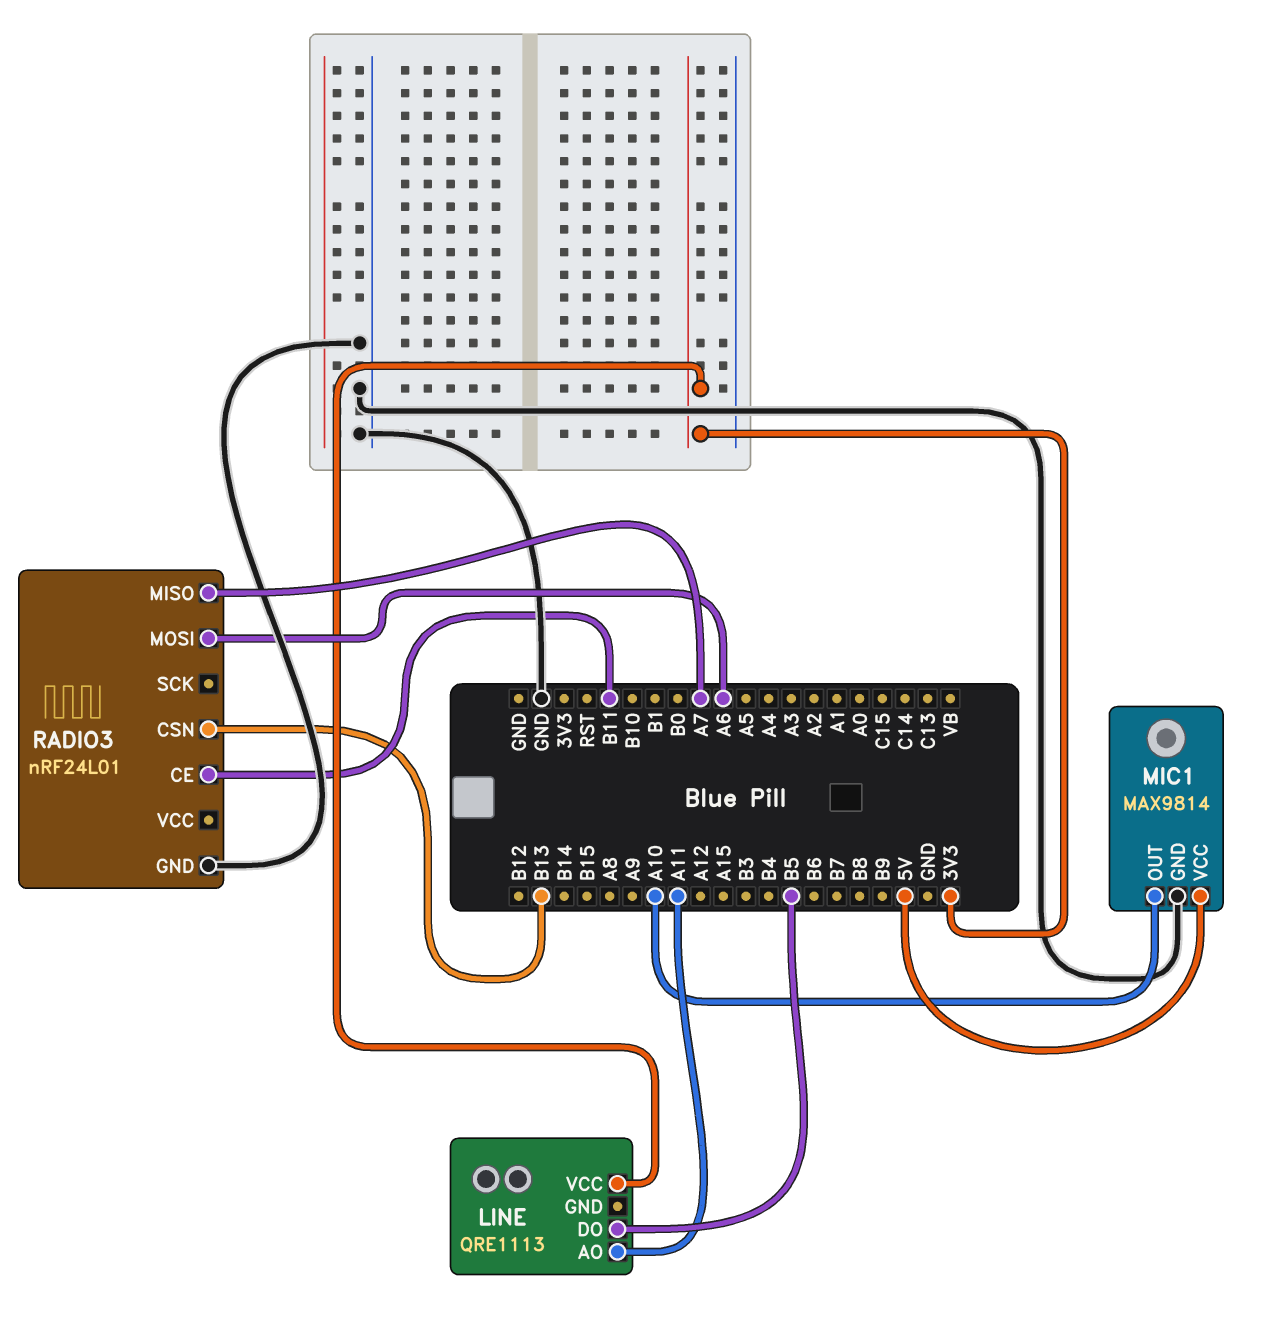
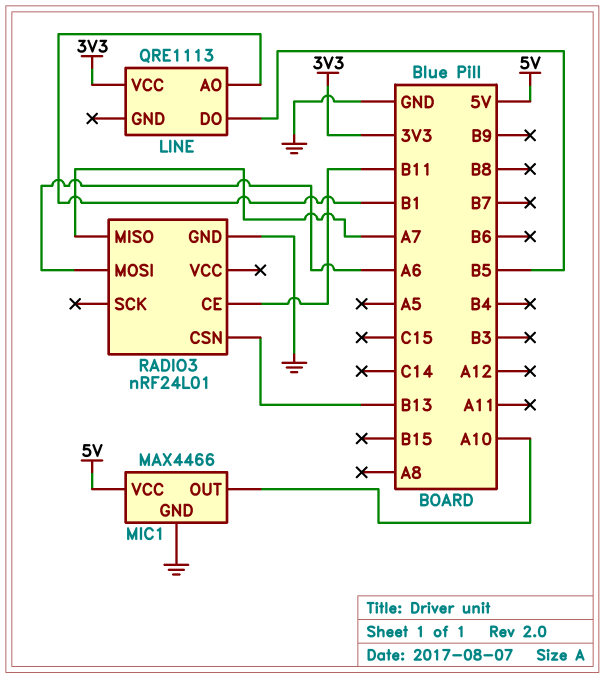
LINE pin AO: A11 -> B1
MIC1: MAX9814 -> MAX4466

